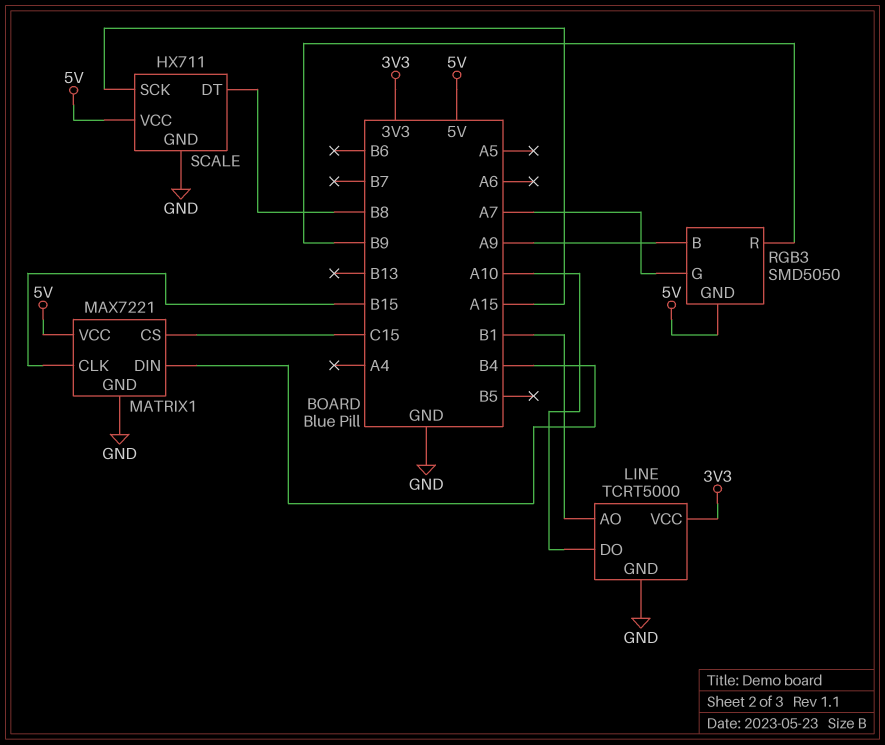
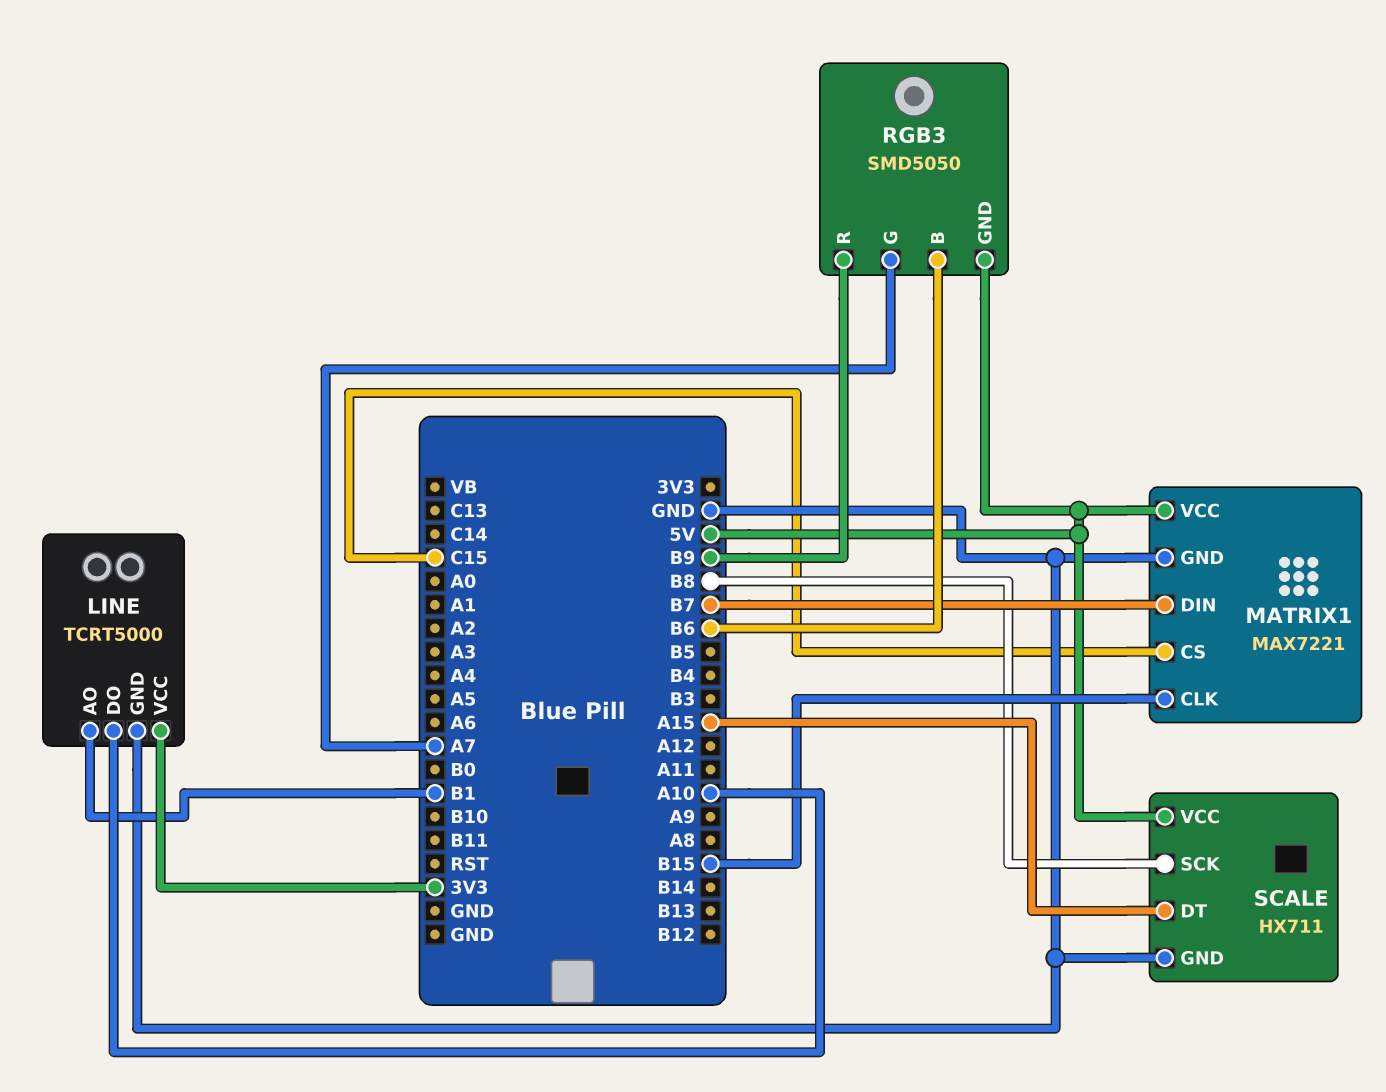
MATRIX1 pin DIN: B4 -> B7
RGB3 pin B: A9 -> B6
SCALE pin DT: B8 -> A15
SCALE pin SCK: A15 -> B8

